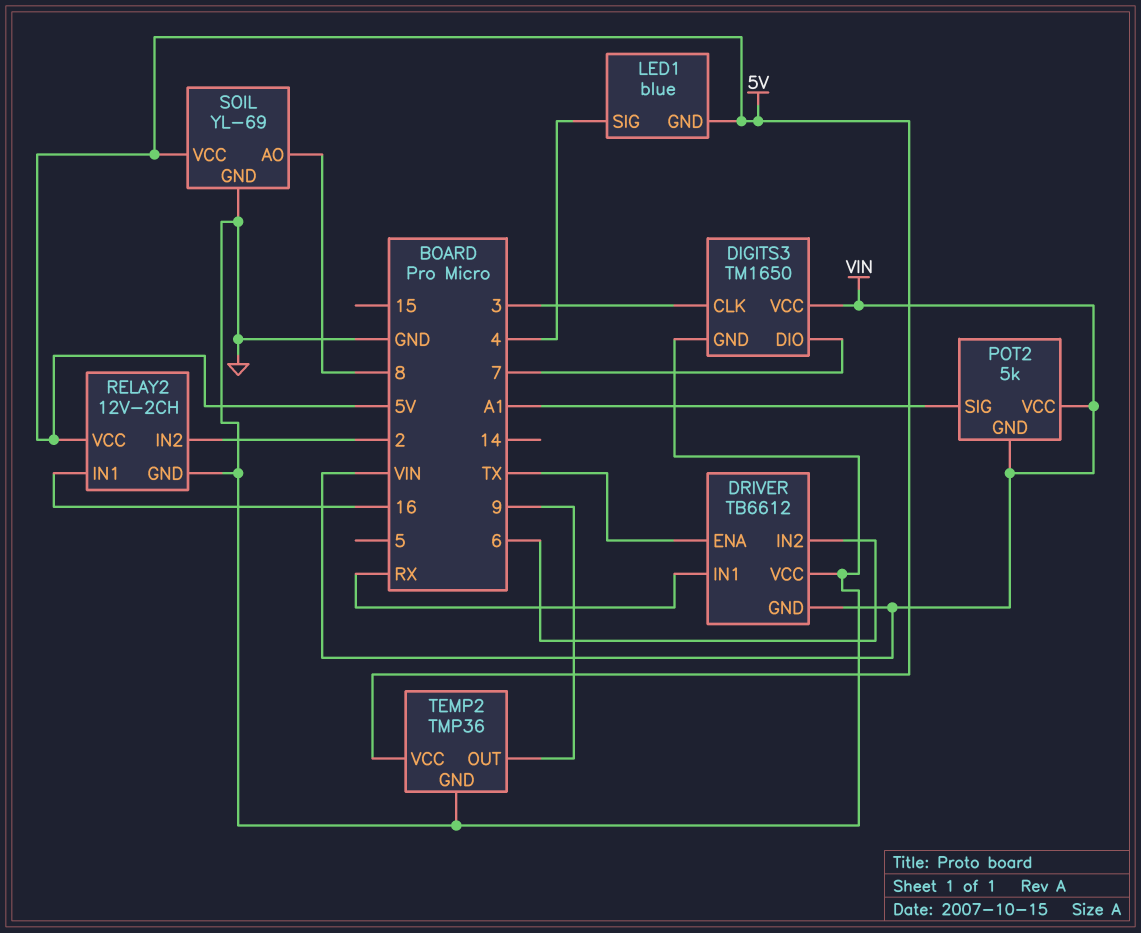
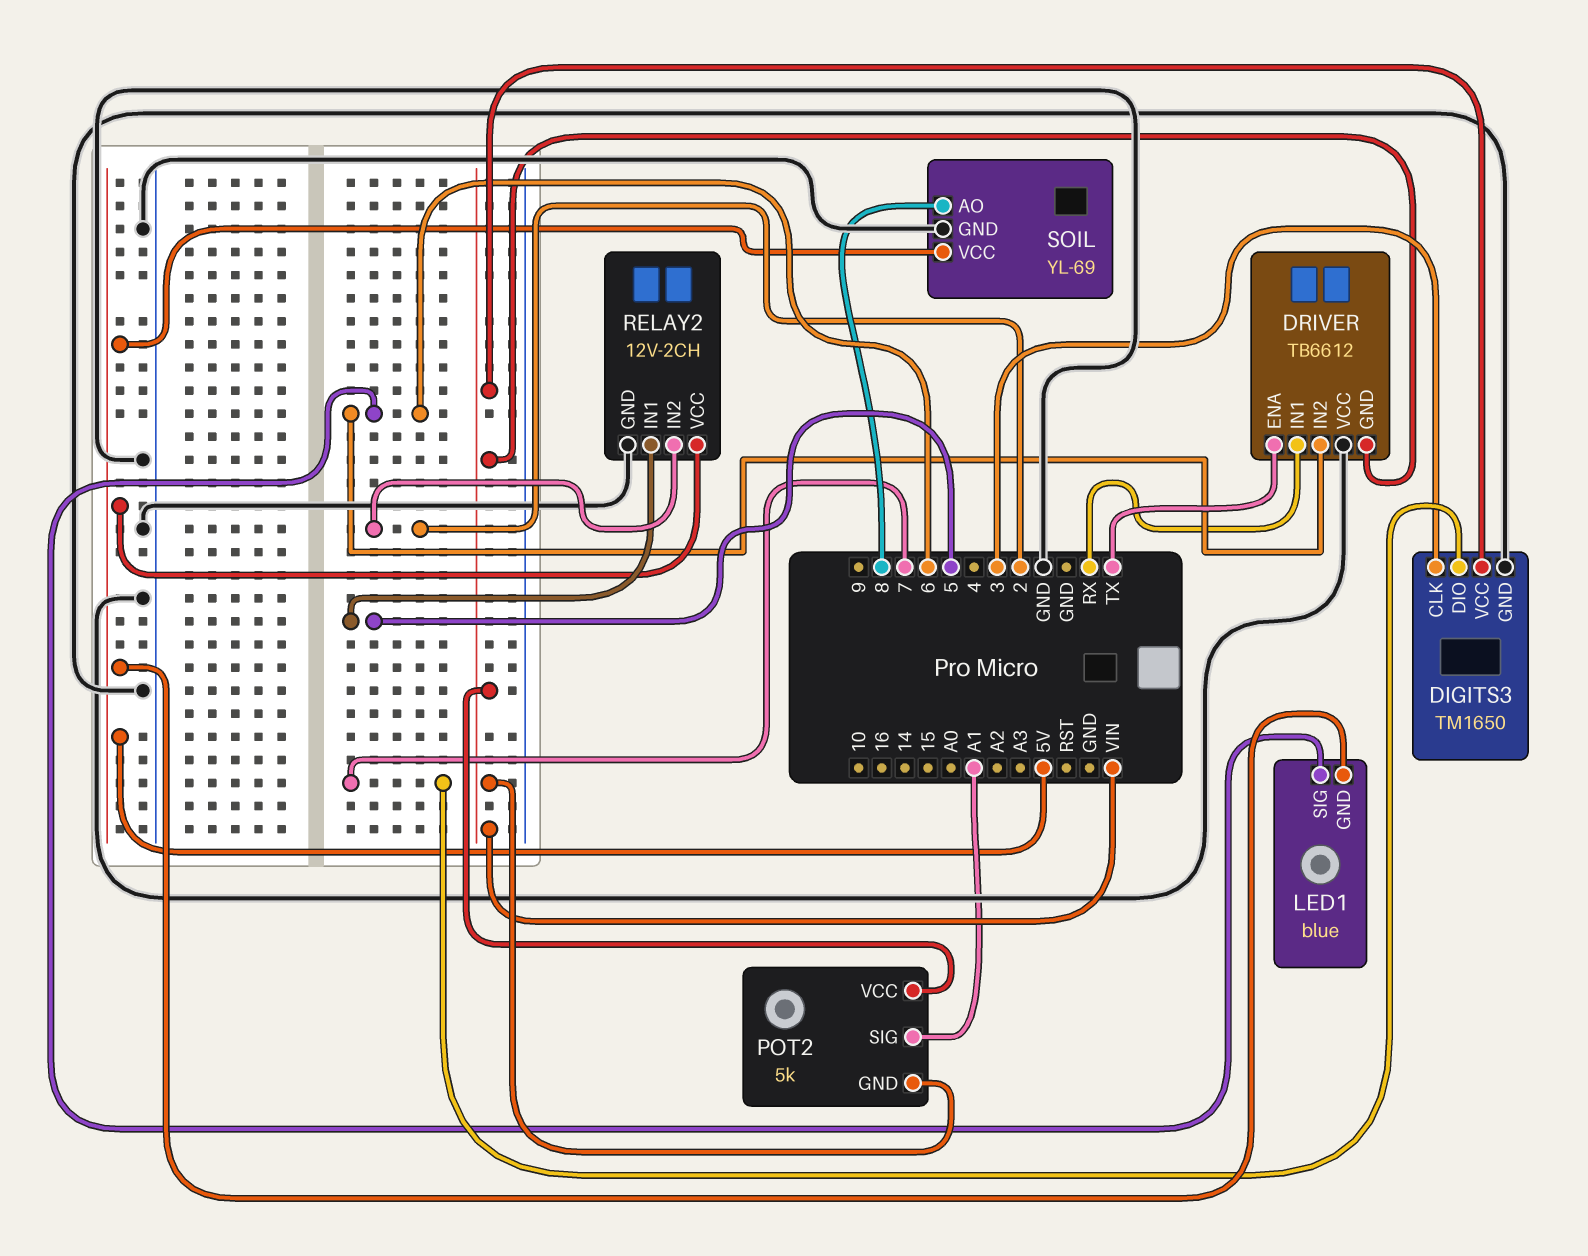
LED1 pin SIG: 4 -> 6
RELAY2 pin IN1: 16 -> 5
TEMP2: TMP36 -> none
TEMP2 pin GND: GND -> none
TEMP2 pin OUT: 9 -> none
TEMP2 pin VCC: 5V -> none

